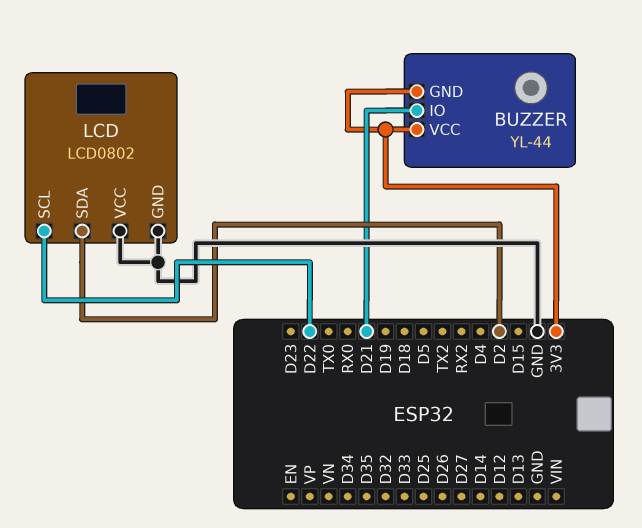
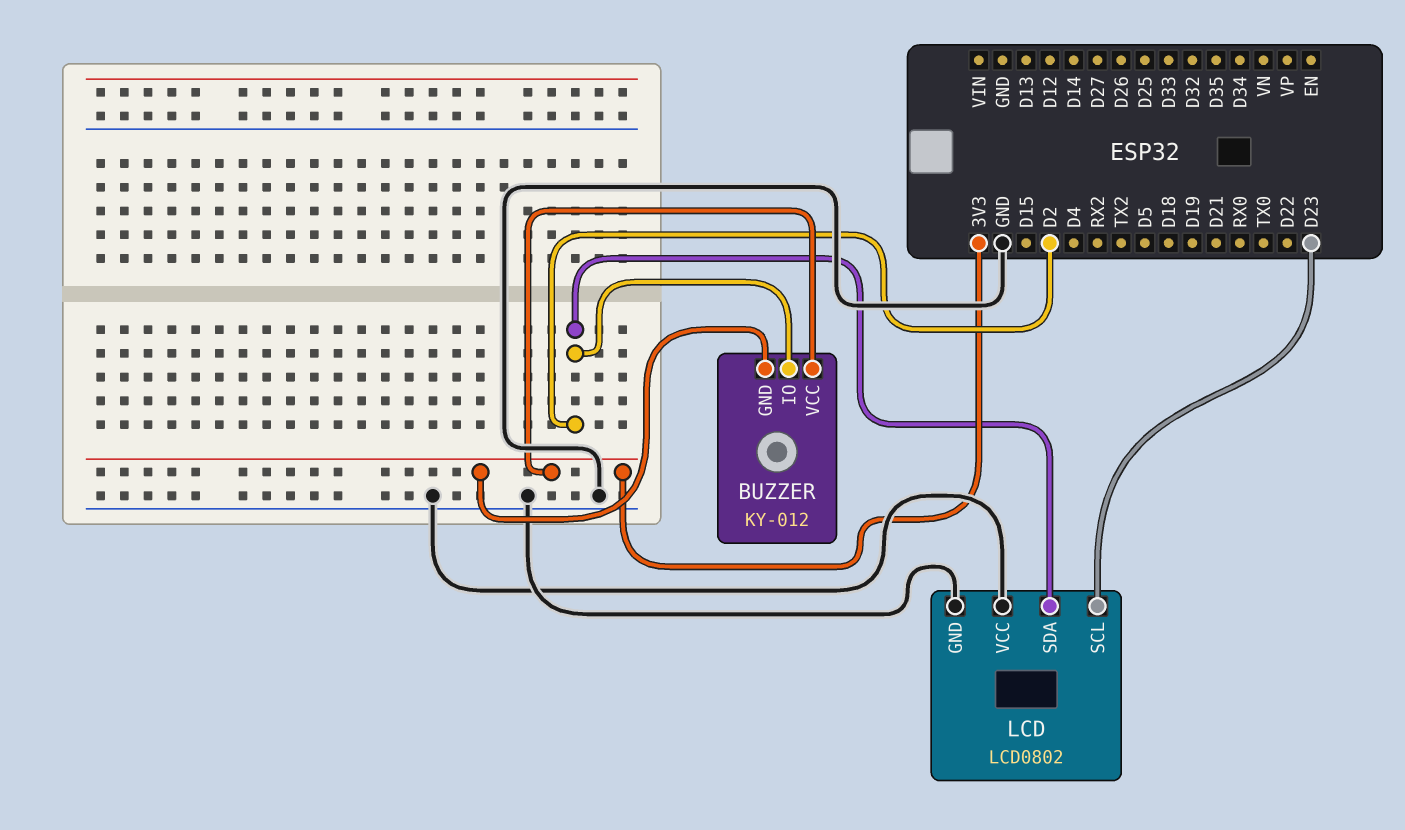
BUZZER: YL-44 -> KY-012
BUZZER pin IO: D21 -> D2
LCD pin SCL: D22 -> D23

